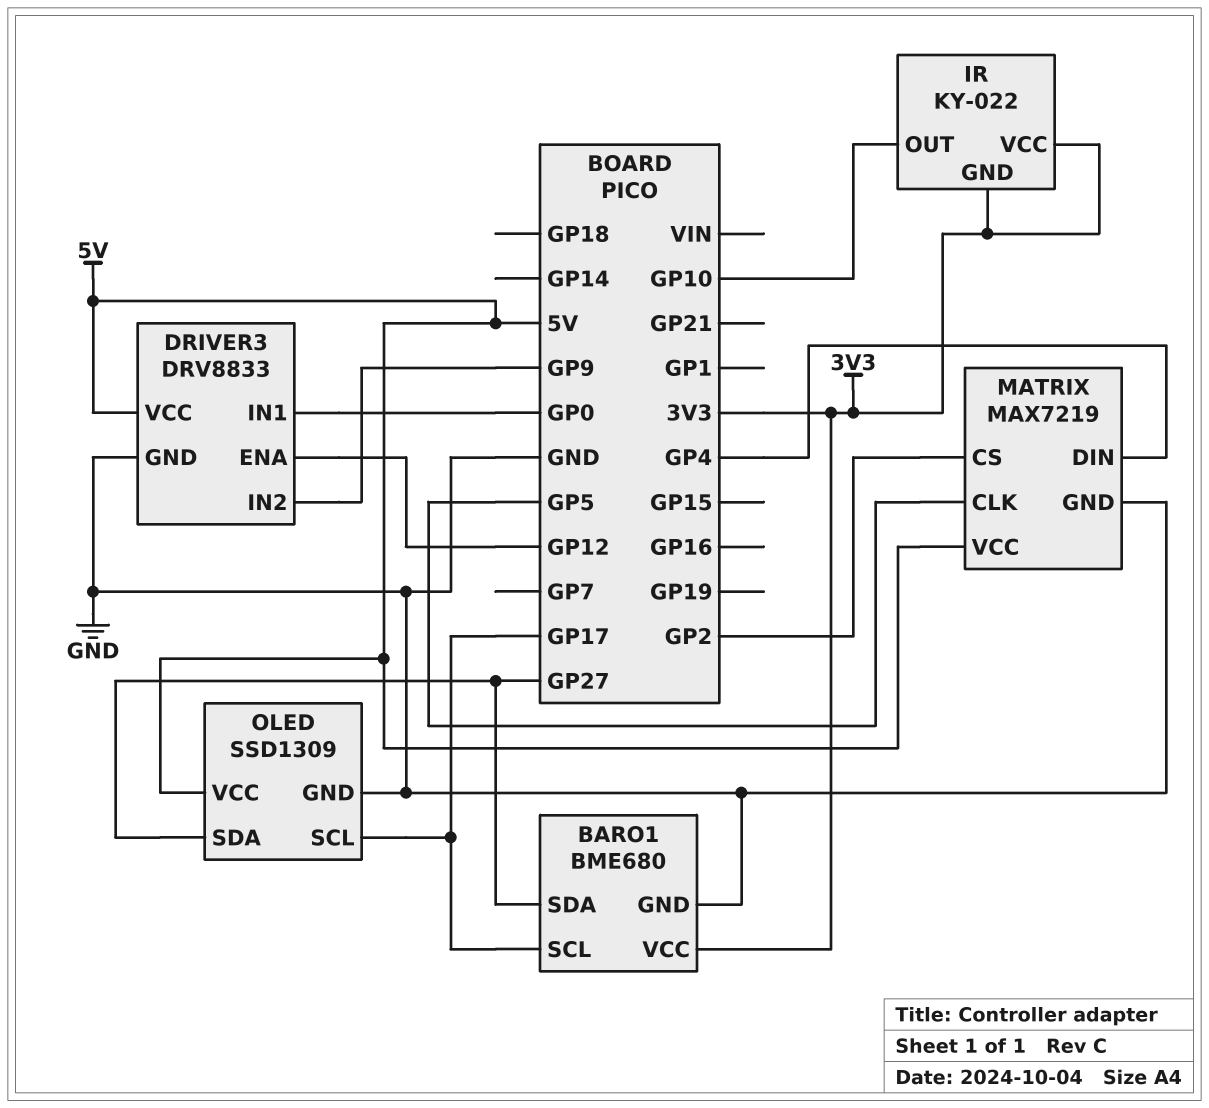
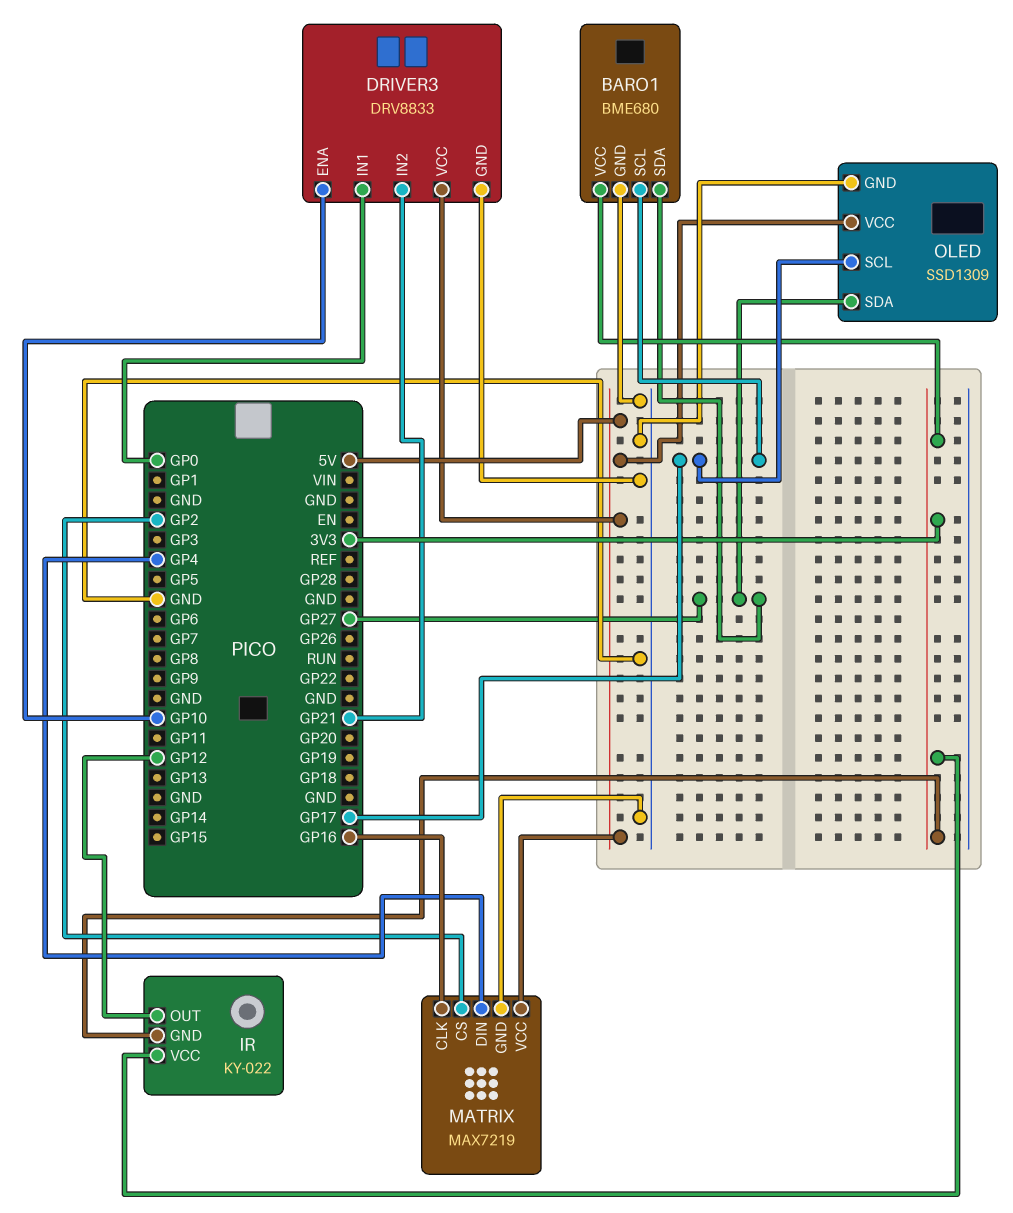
DRIVER3 pin ENA: GP12 -> GP10
DRIVER3 pin IN2: GP9 -> GP21
IR pin OUT: GP10 -> GP12
MATRIX pin CLK: GP5 -> GP16

